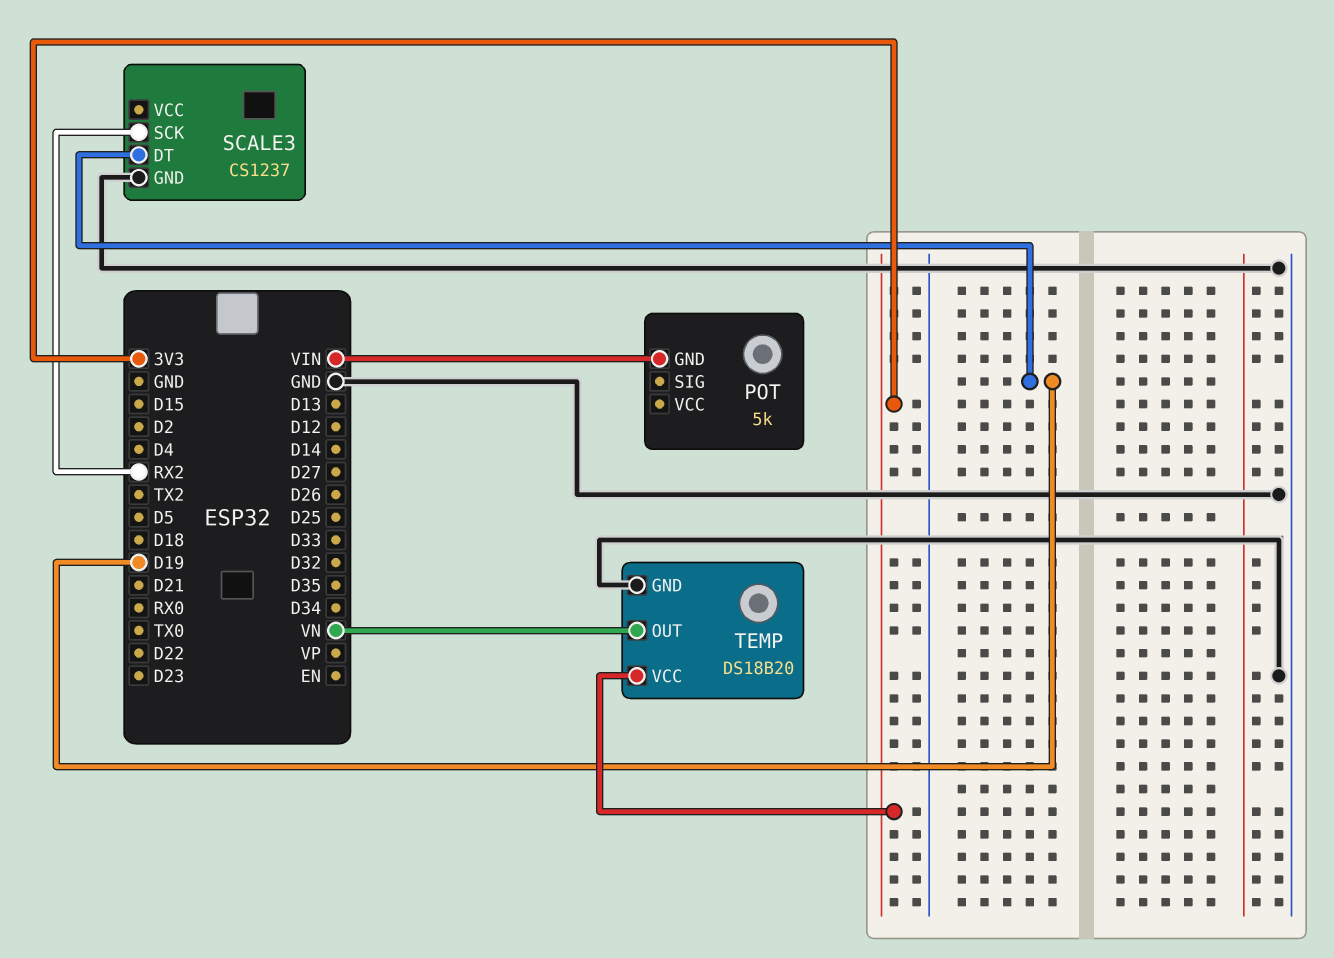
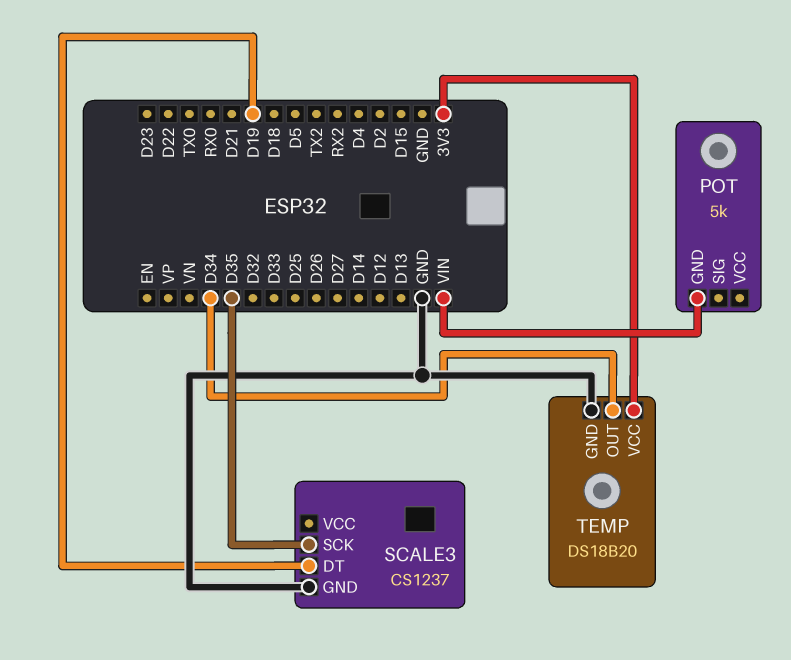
SCALE3 pin SCK: RX2 -> D35
TEMP pin OUT: VN -> D34

